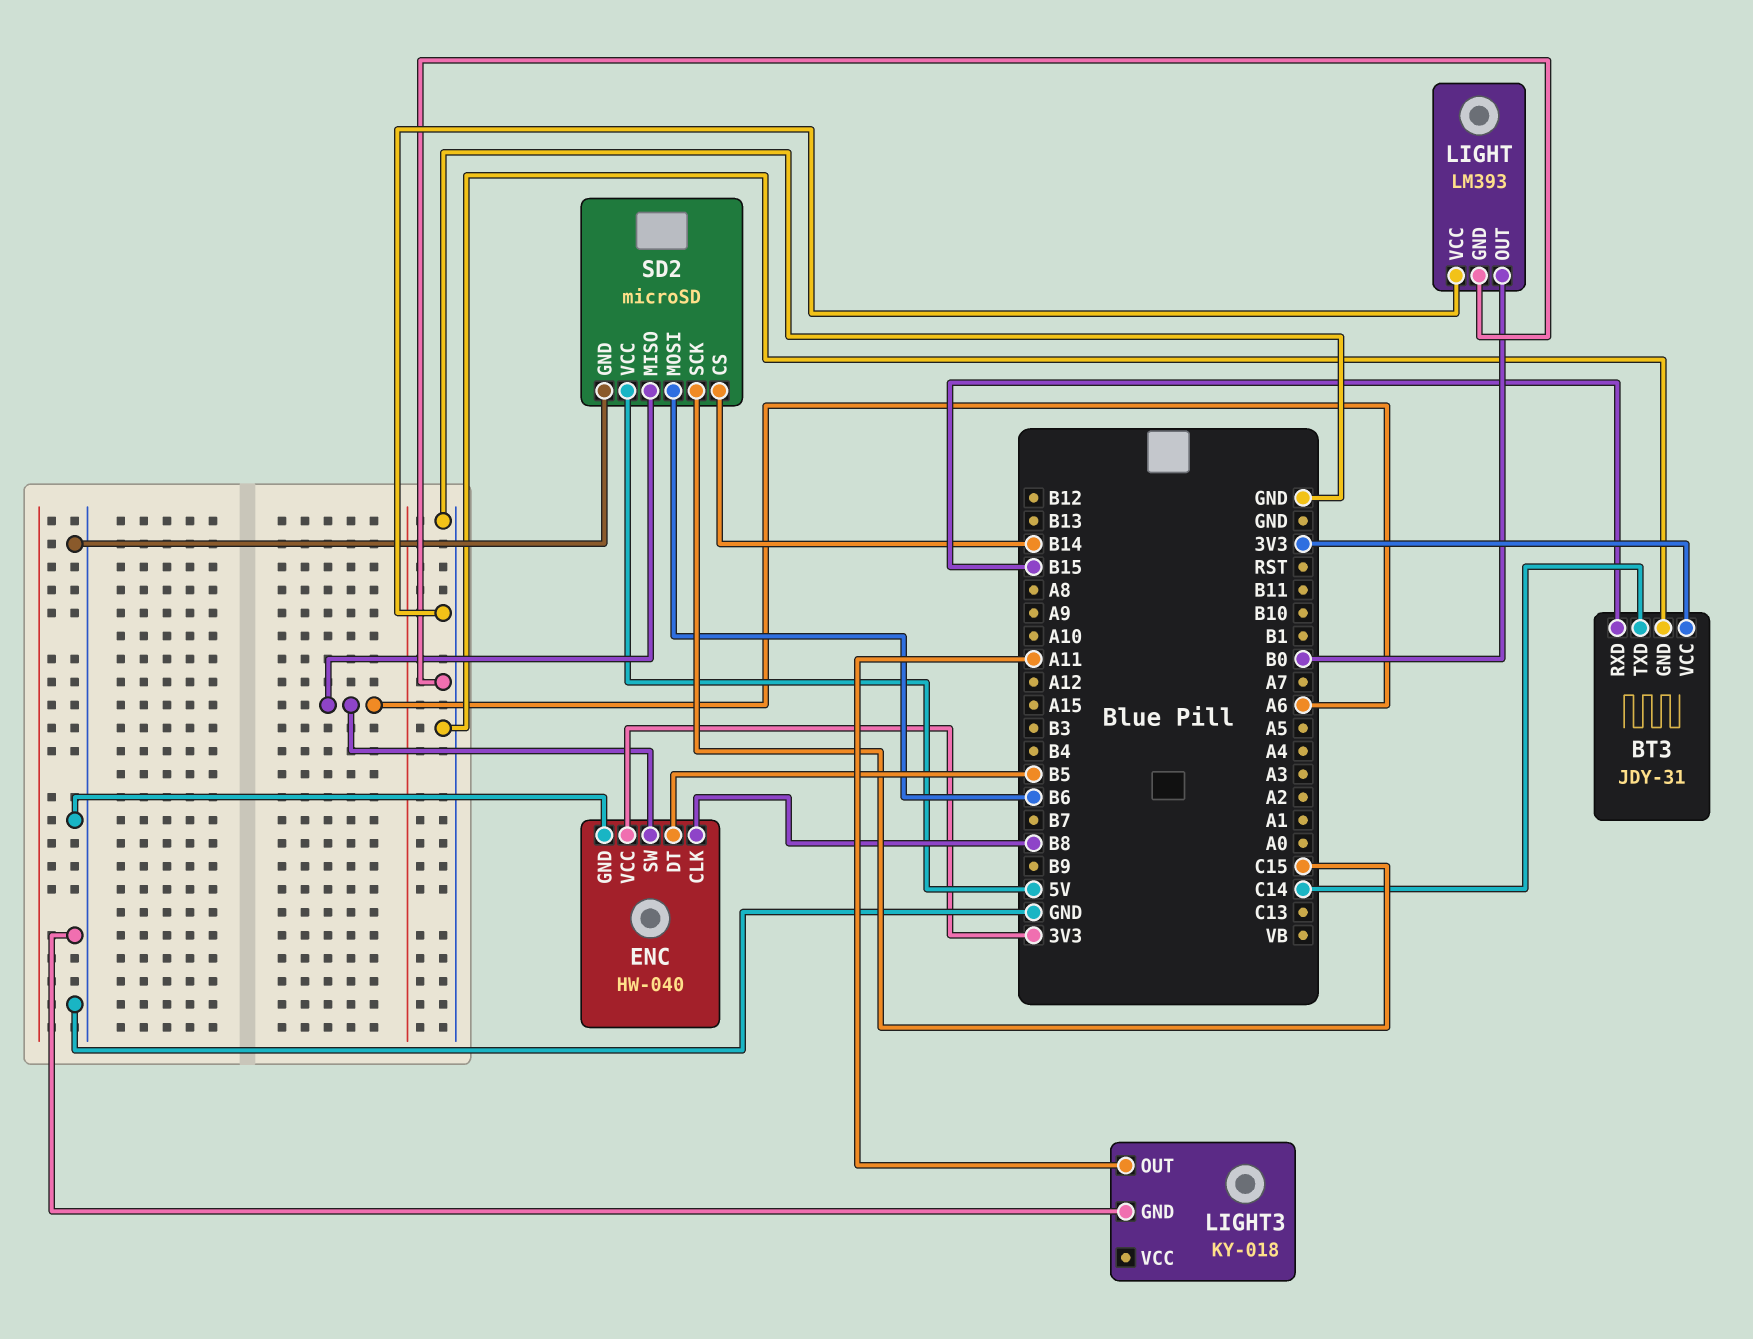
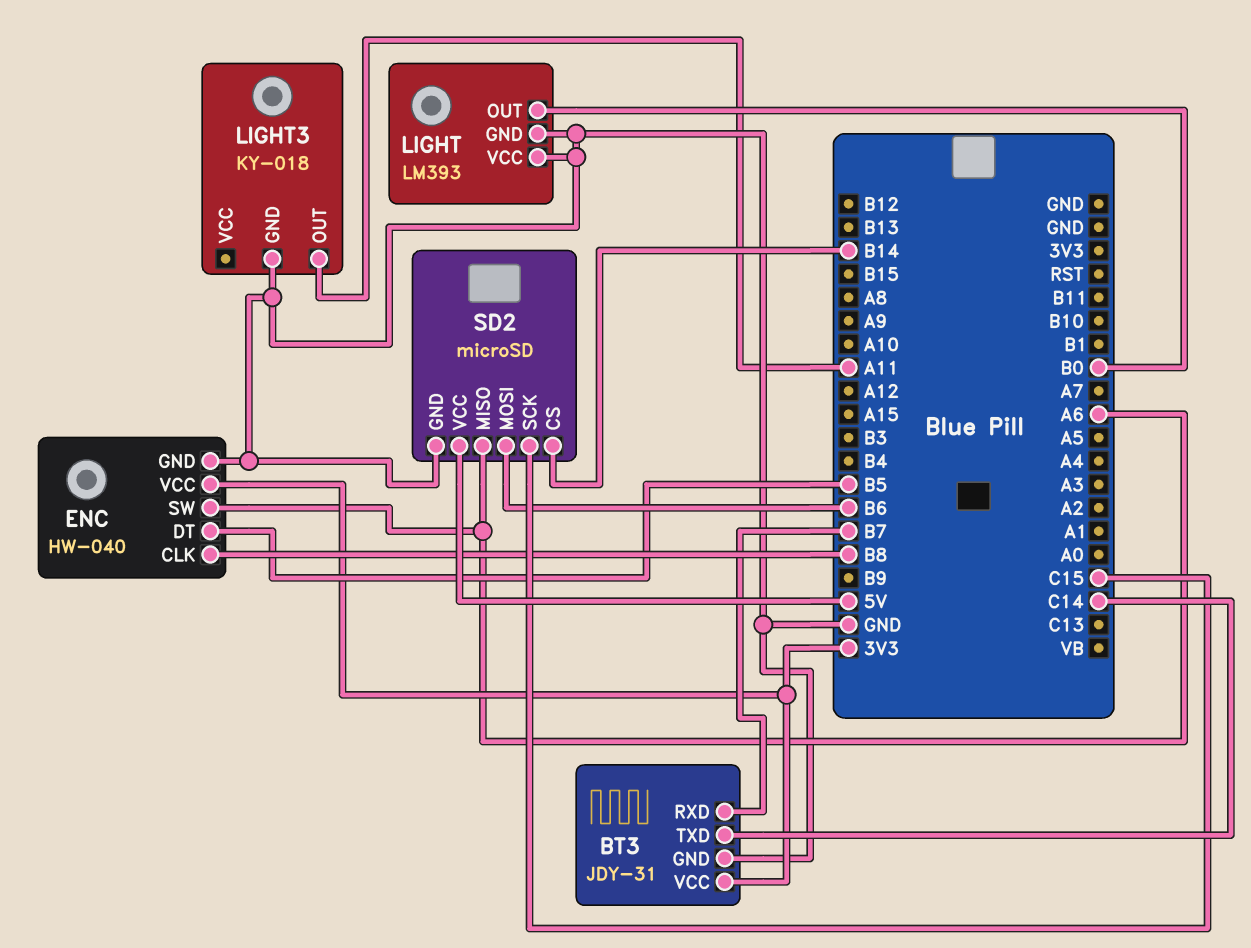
BT3 pin RXD: B15 -> B7

